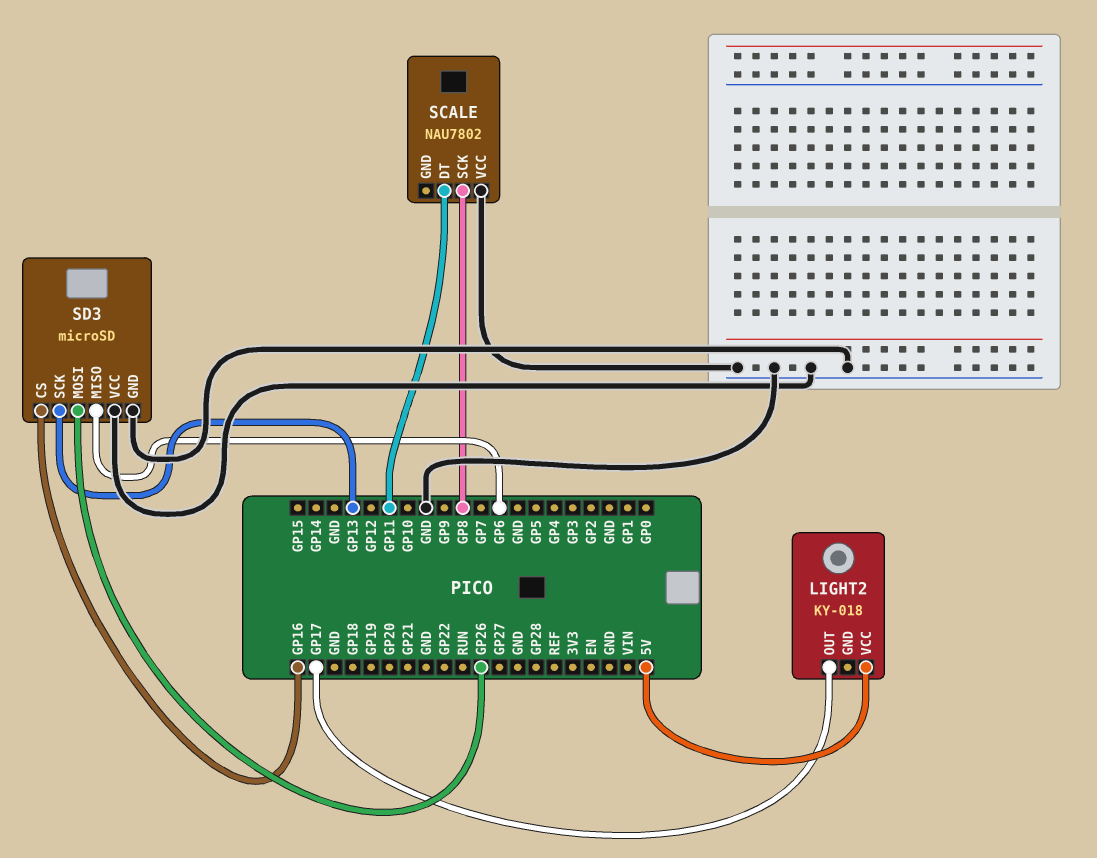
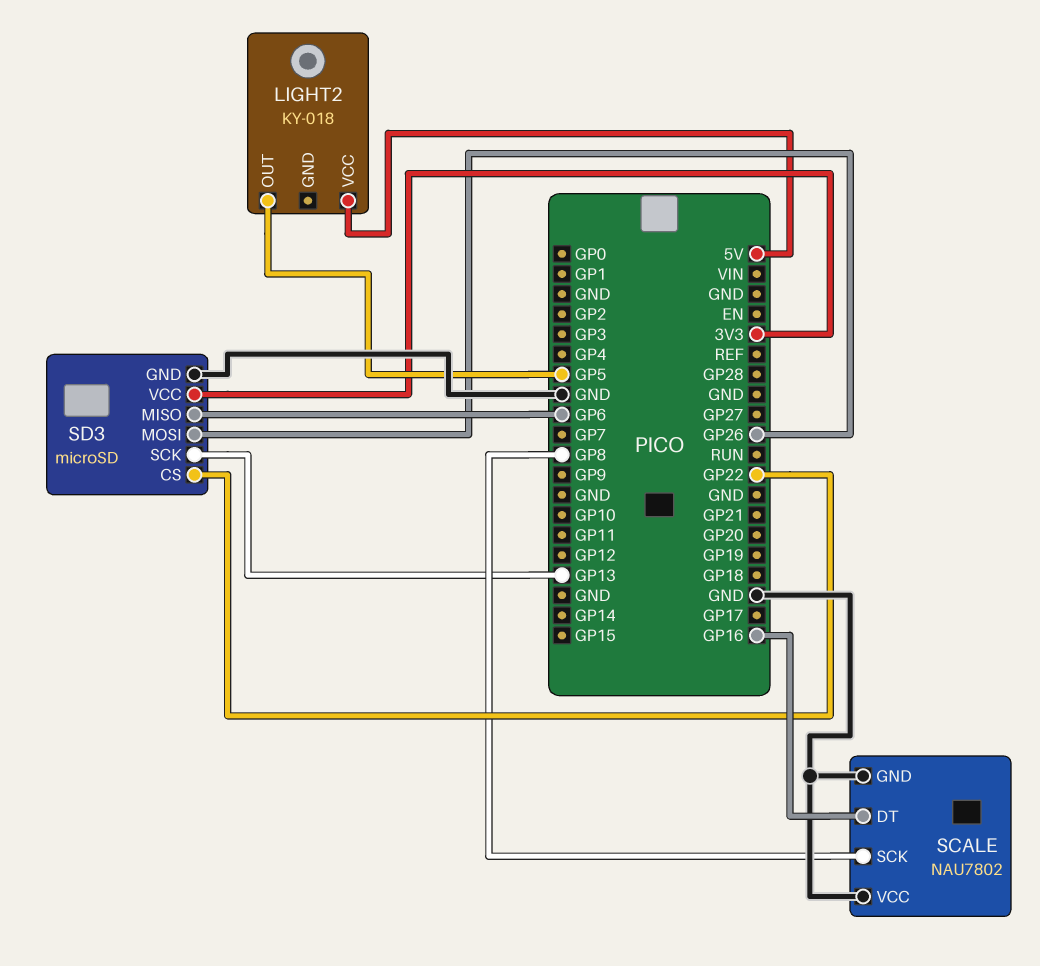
LIGHT2 pin OUT: GP17 -> GP5
SCALE pin DT: GP11 -> GP16
SCALE pin GND: none -> GND
SD3 pin CS: GP16 -> GP22
SD3 pin VCC: GND -> 3V3

